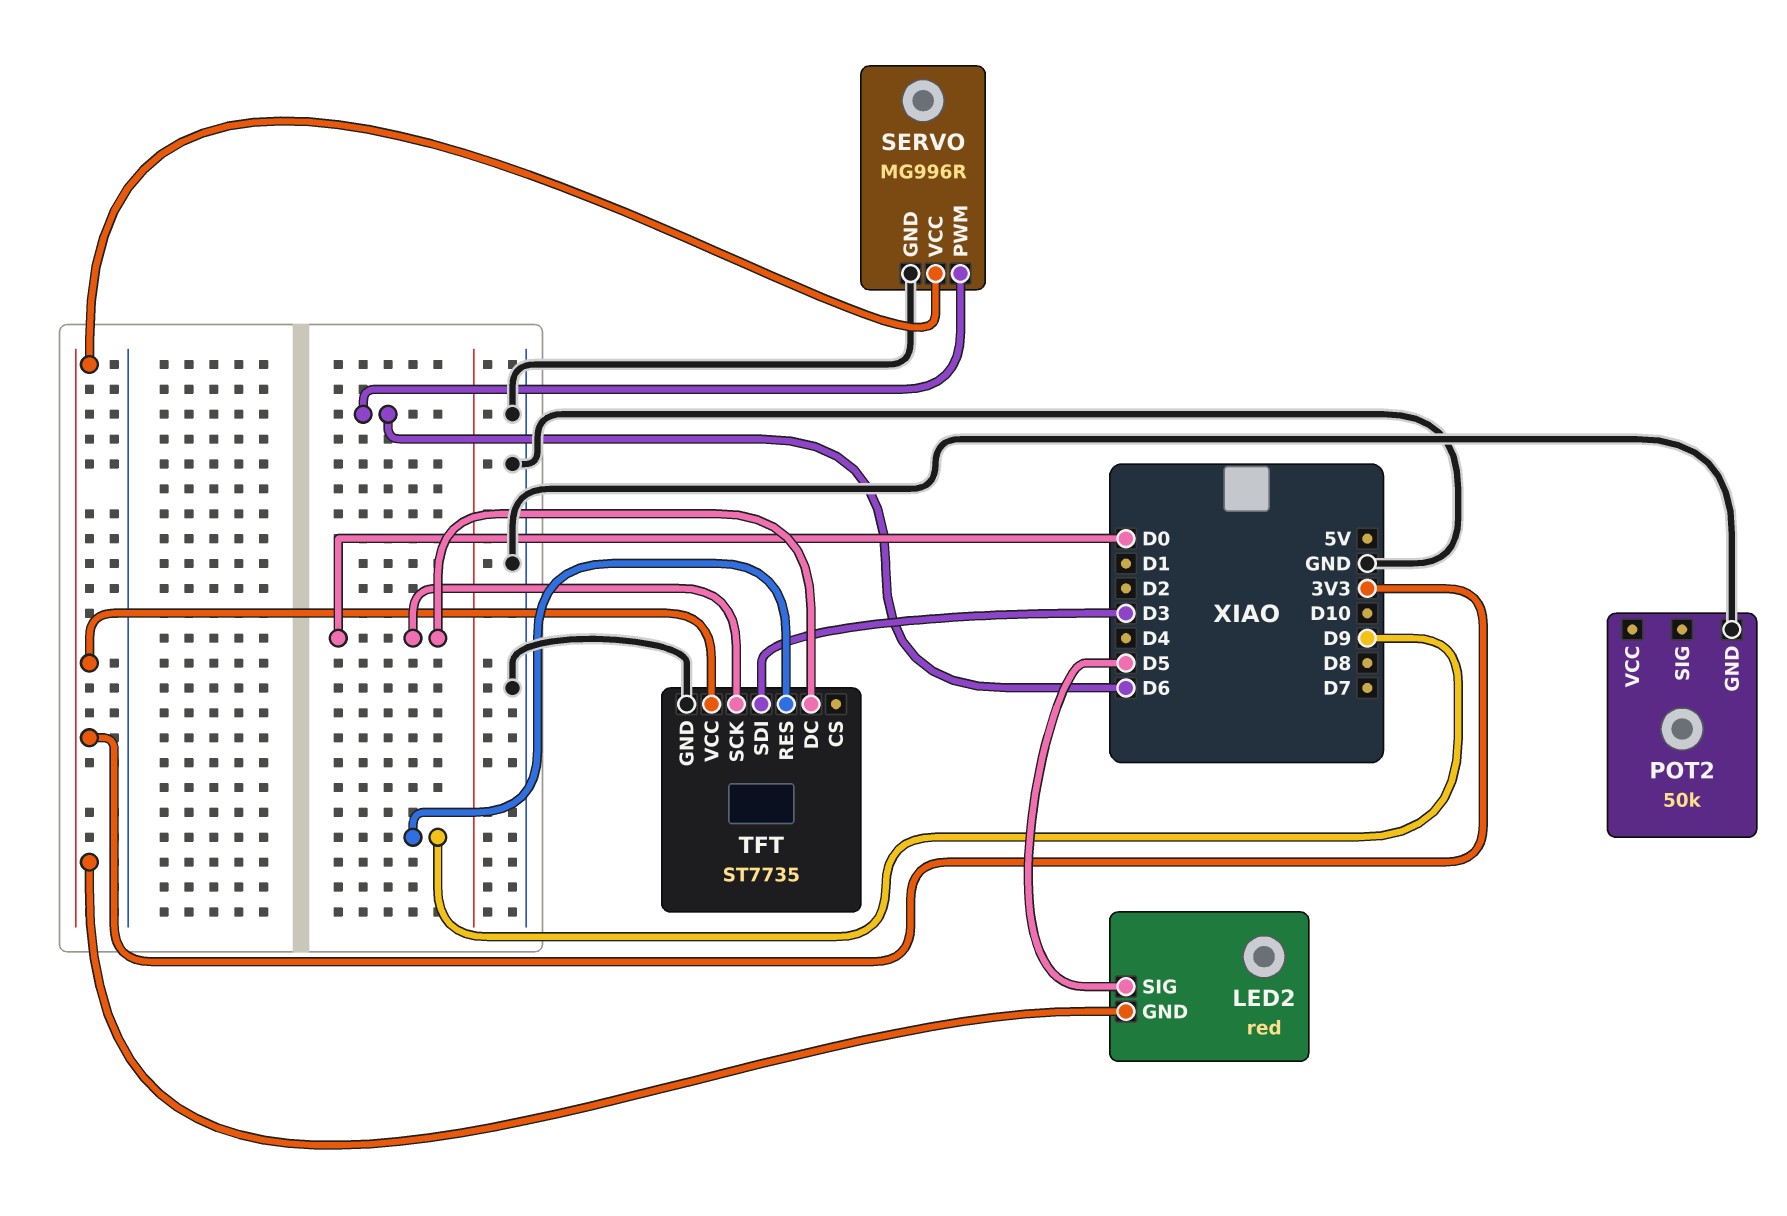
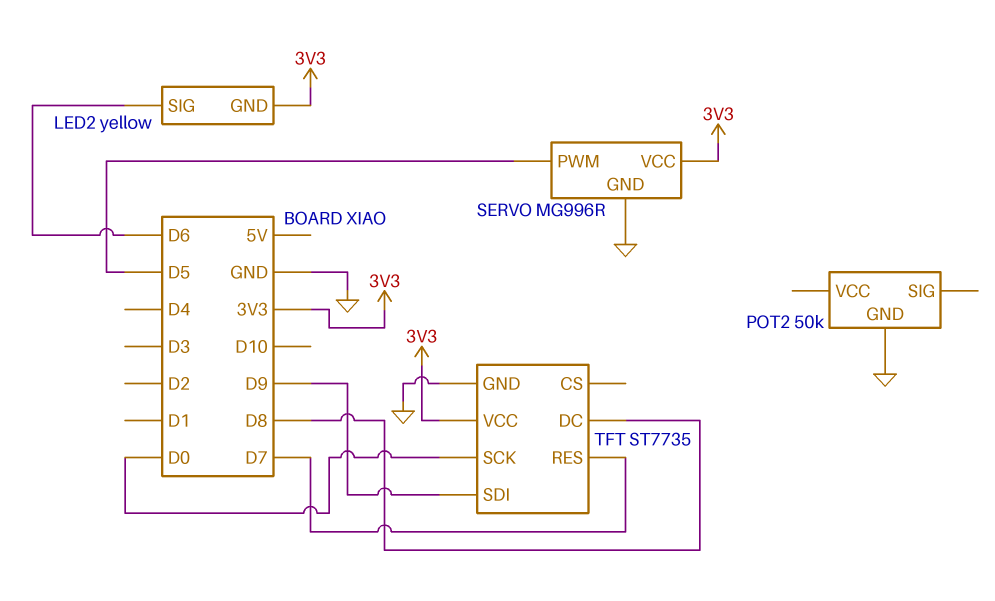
LED2: red -> yellow
LED2 pin SIG: D5 -> D6
SERVO pin PWM: D6 -> D5
TFT pin DC: D0 -> D8
TFT pin RES: D9 -> D7
TFT pin SDI: D3 -> D9

